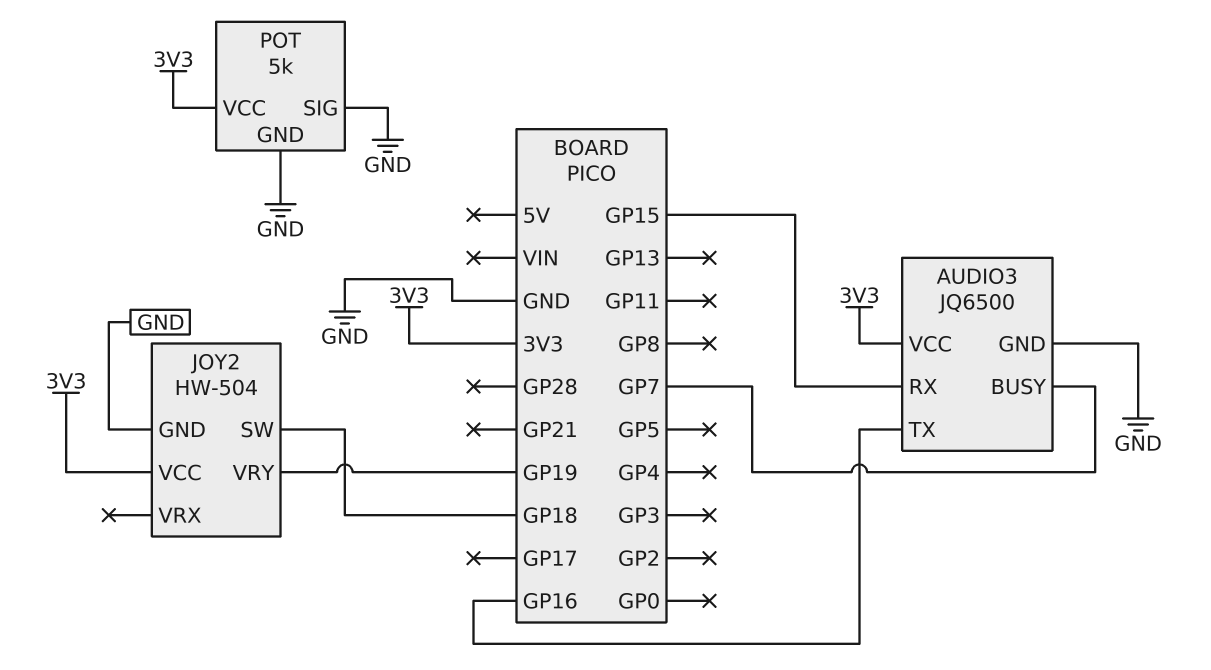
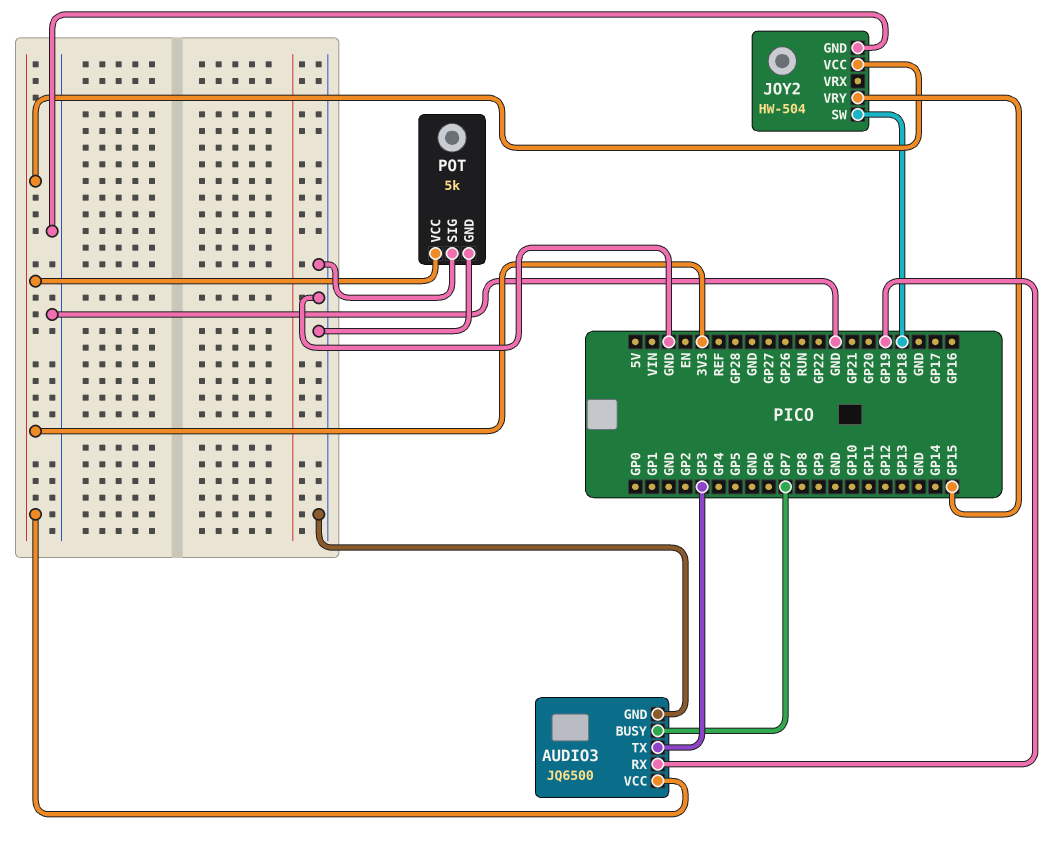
AUDIO3 pin RX: GP15 -> GP19
AUDIO3 pin TX: GP16 -> GP3
JOY2 pin VRY: GP19 -> GP15

